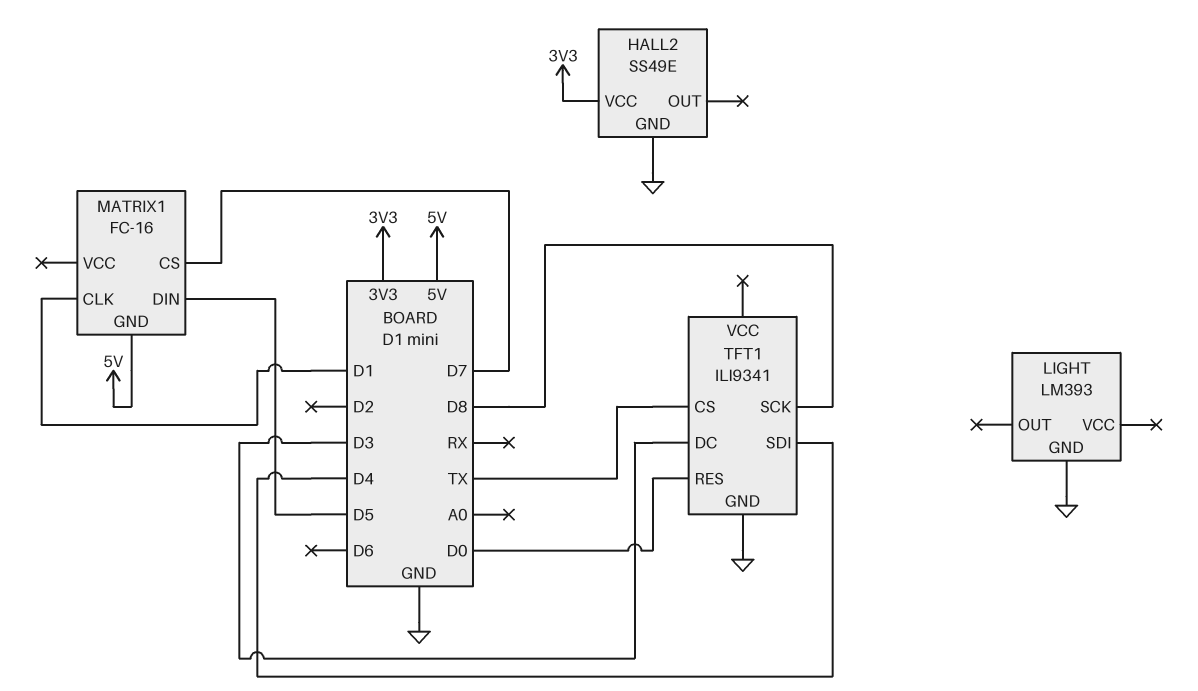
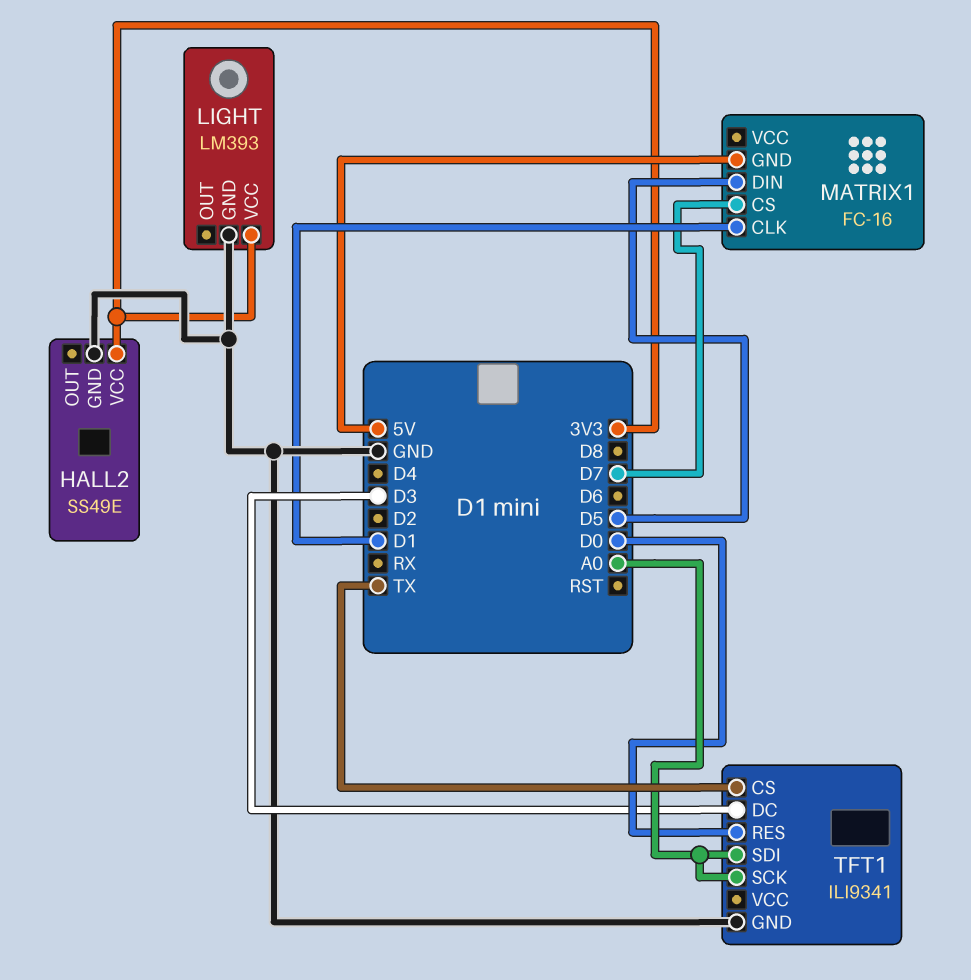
LIGHT pin VCC: none -> 3V3
TFT1 pin SCK: D8 -> A0
TFT1 pin SDI: D4 -> A0

